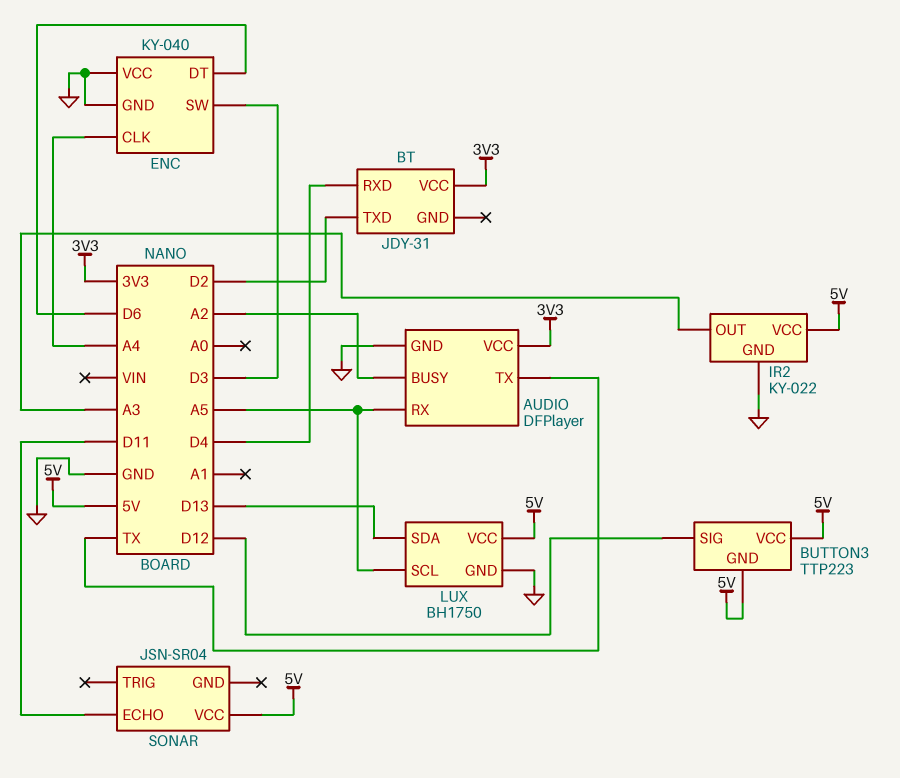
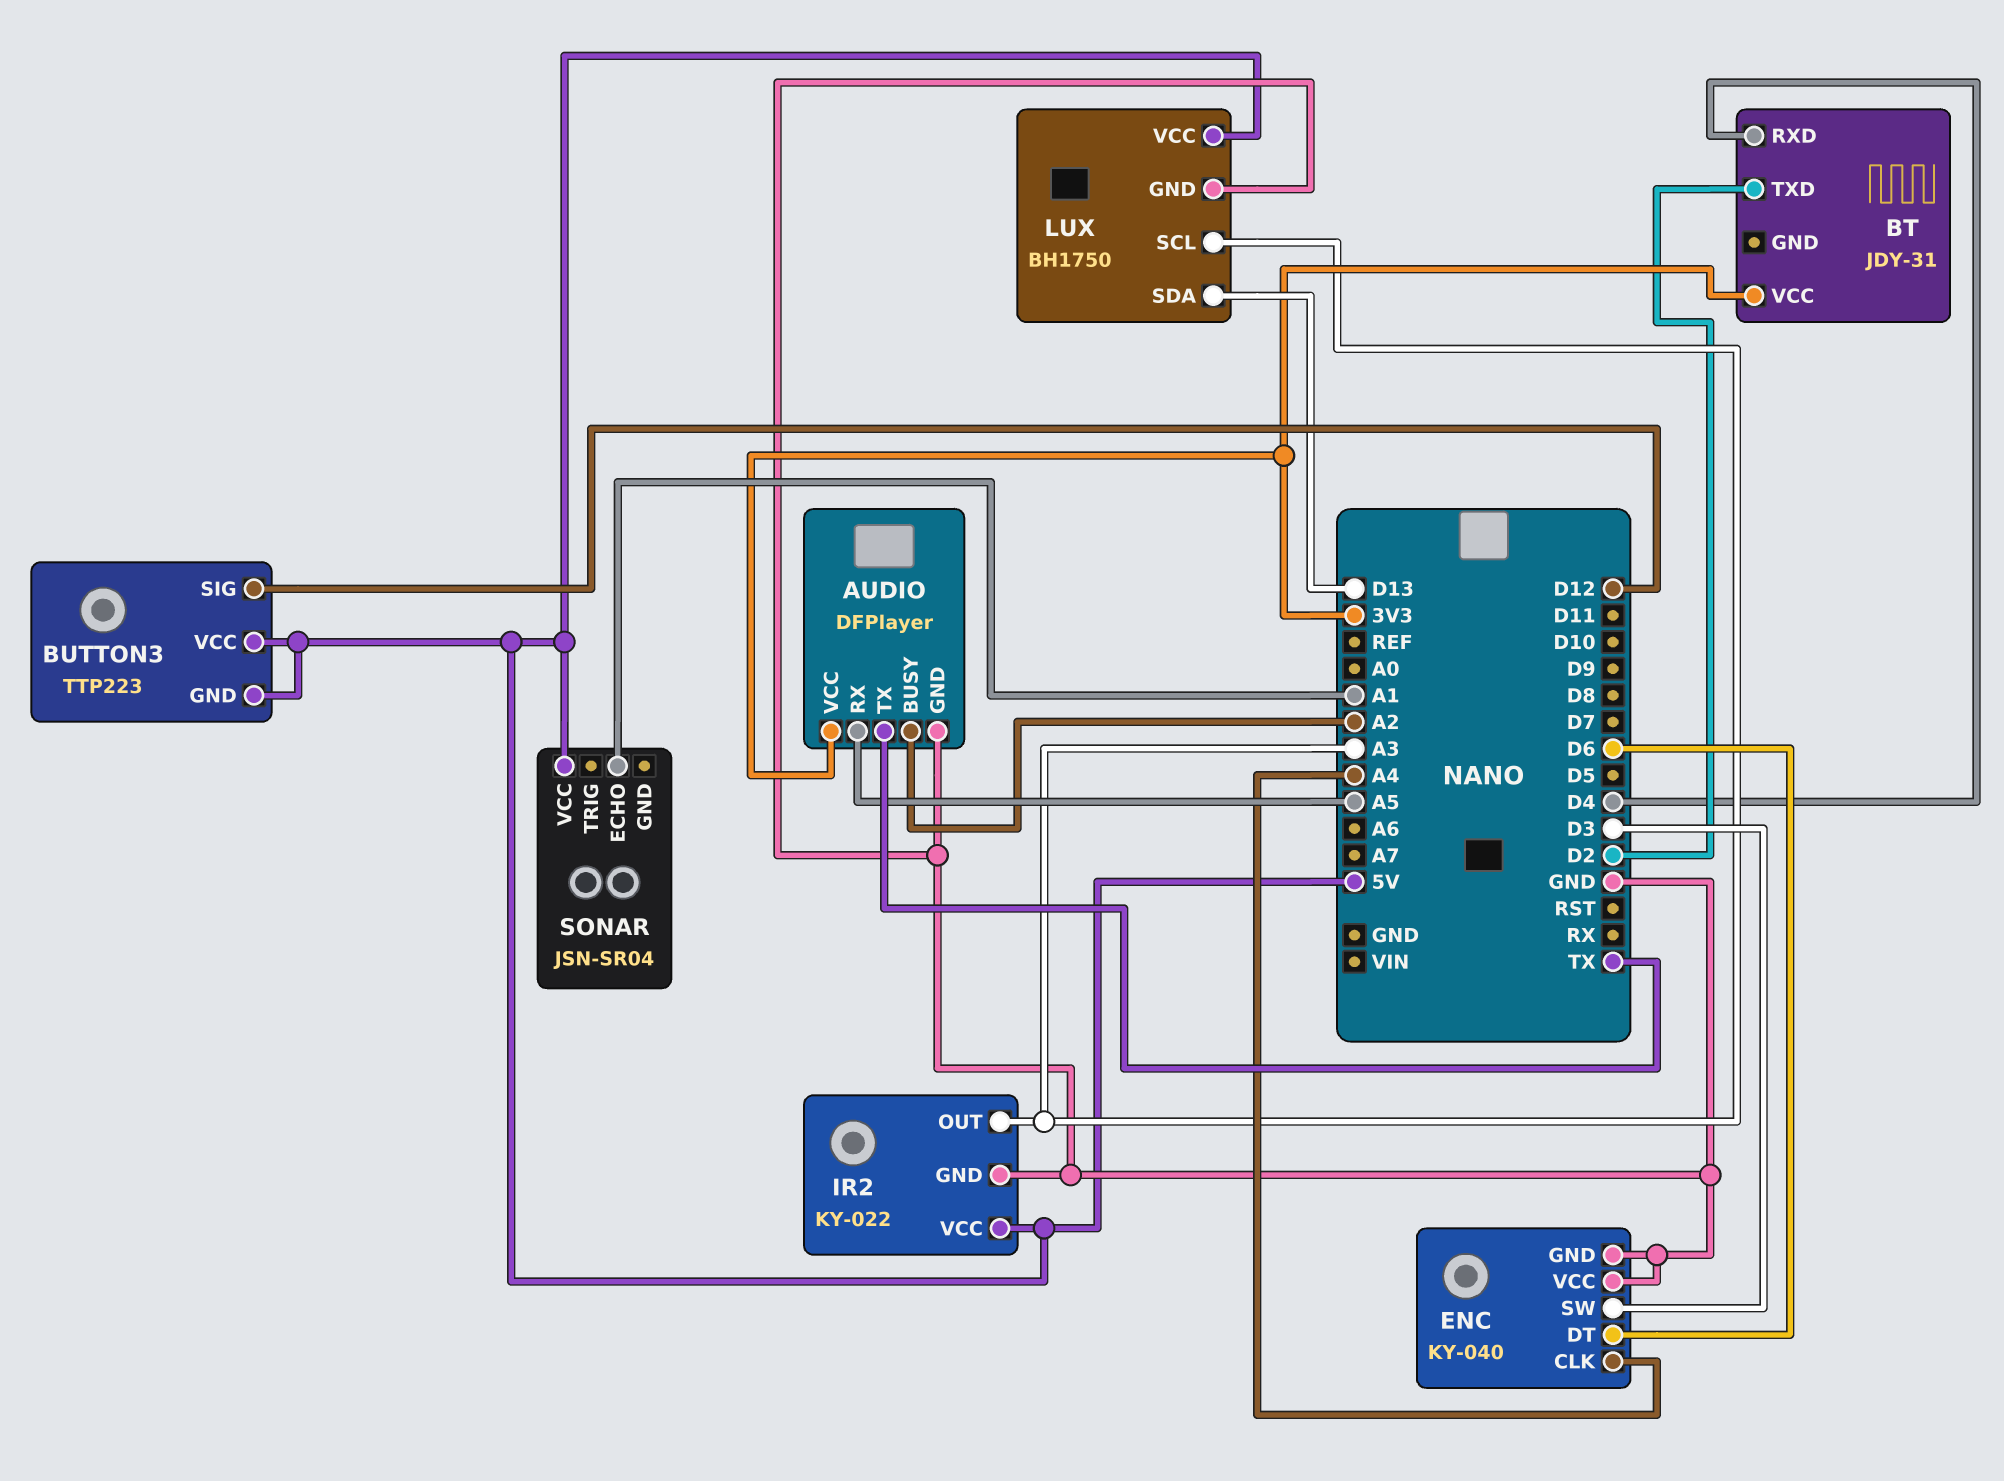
LUX pin SCL: A5 -> A3
SONAR pin ECHO: D11 -> A1

